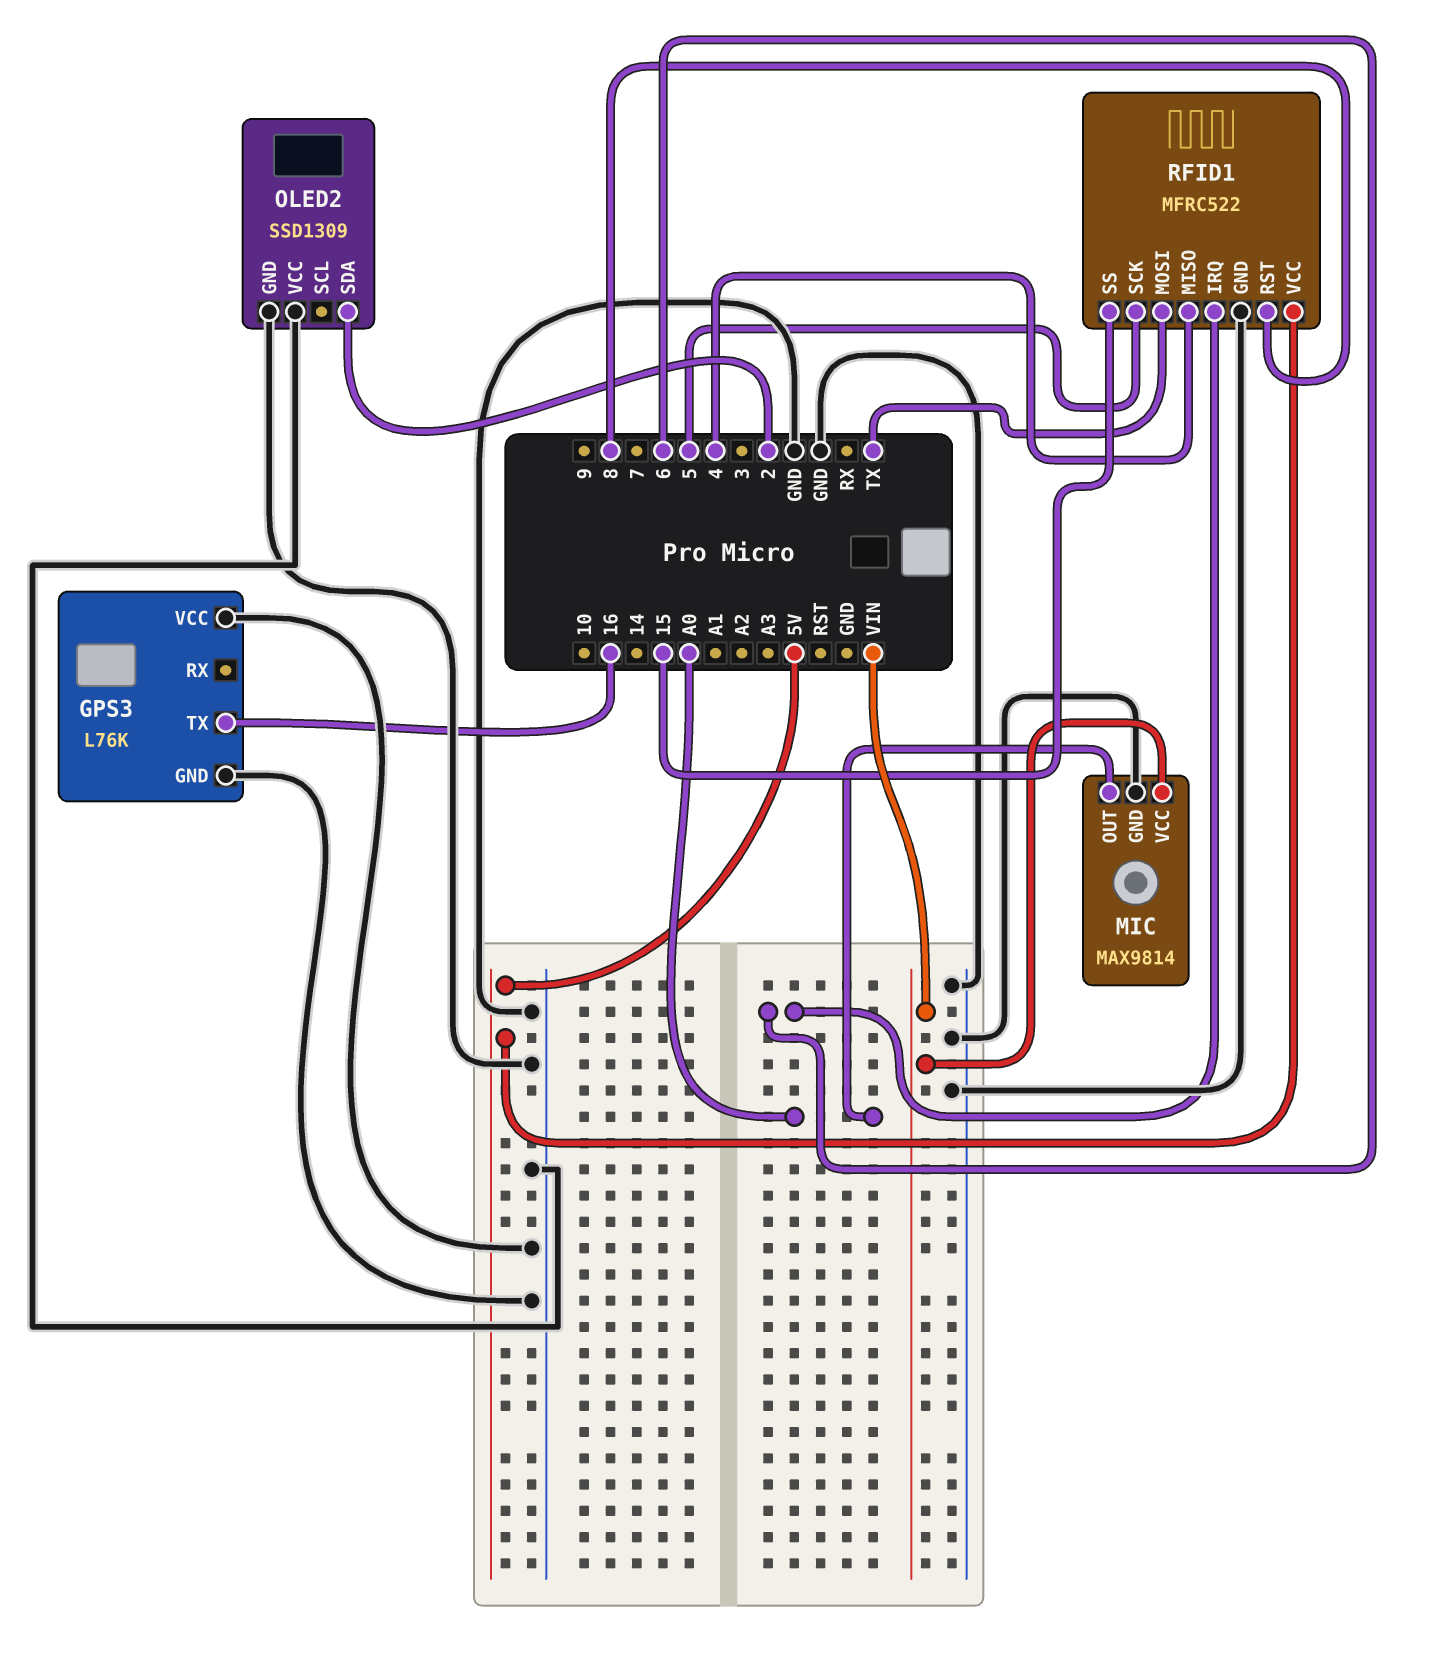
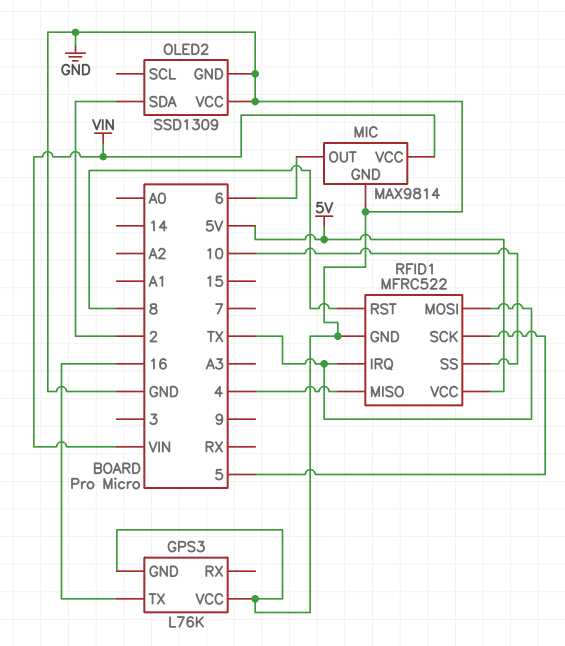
MIC pin OUT: A0 -> 6
RFID1 pin IRQ: 6 -> TX
RFID1 pin SS: 15 -> 10

